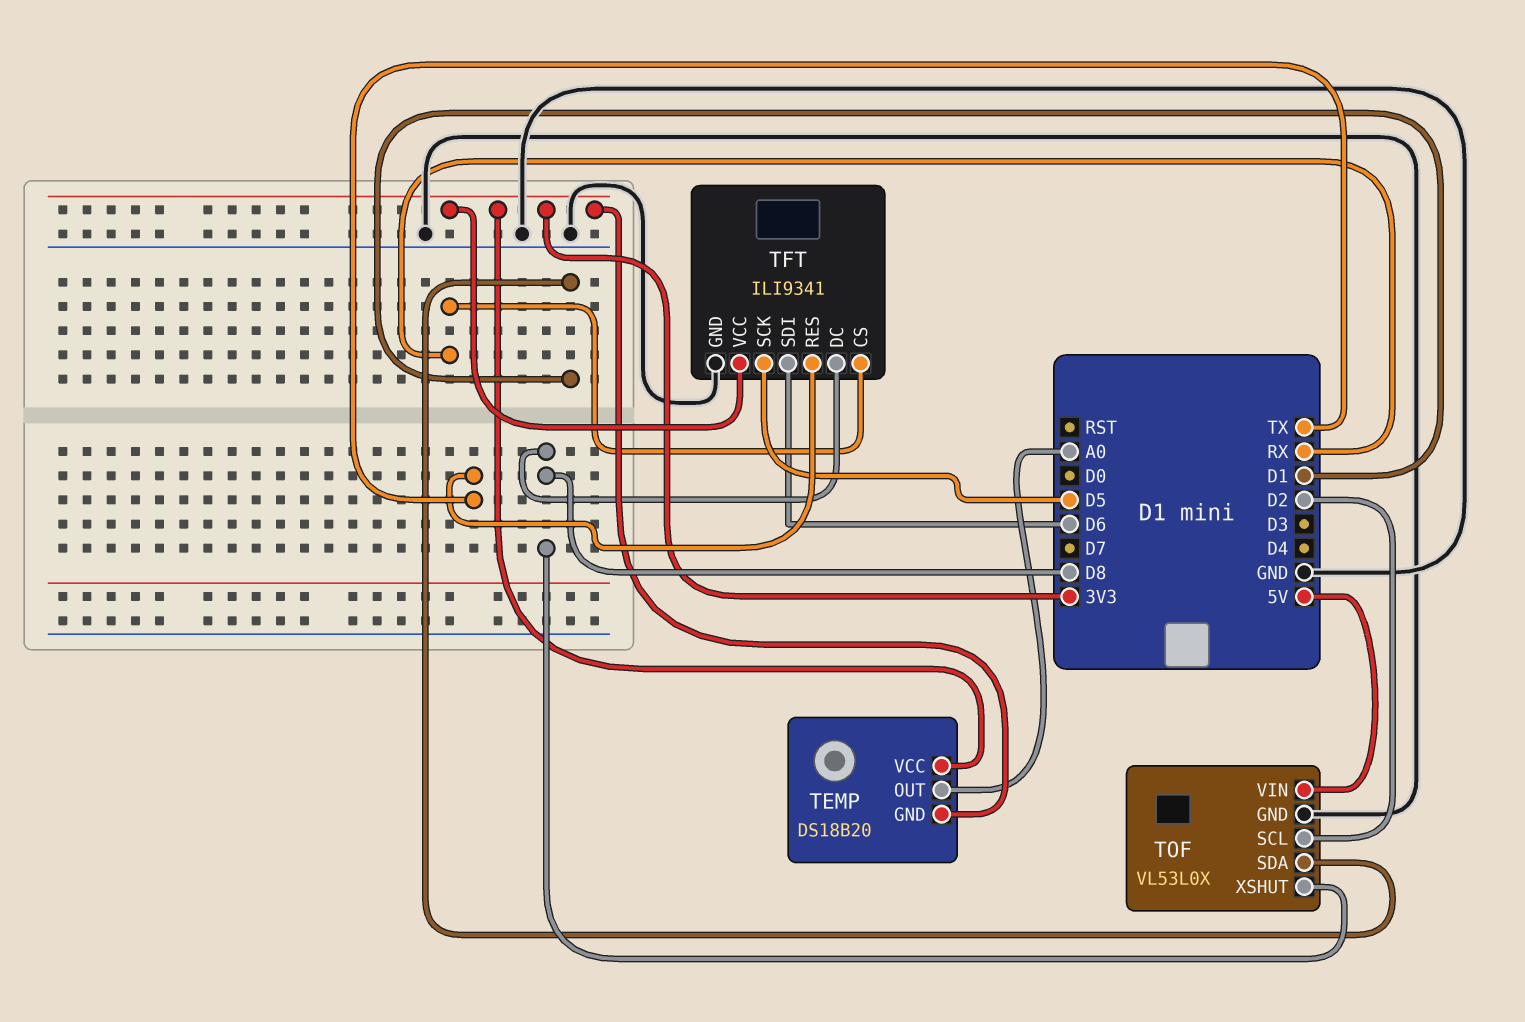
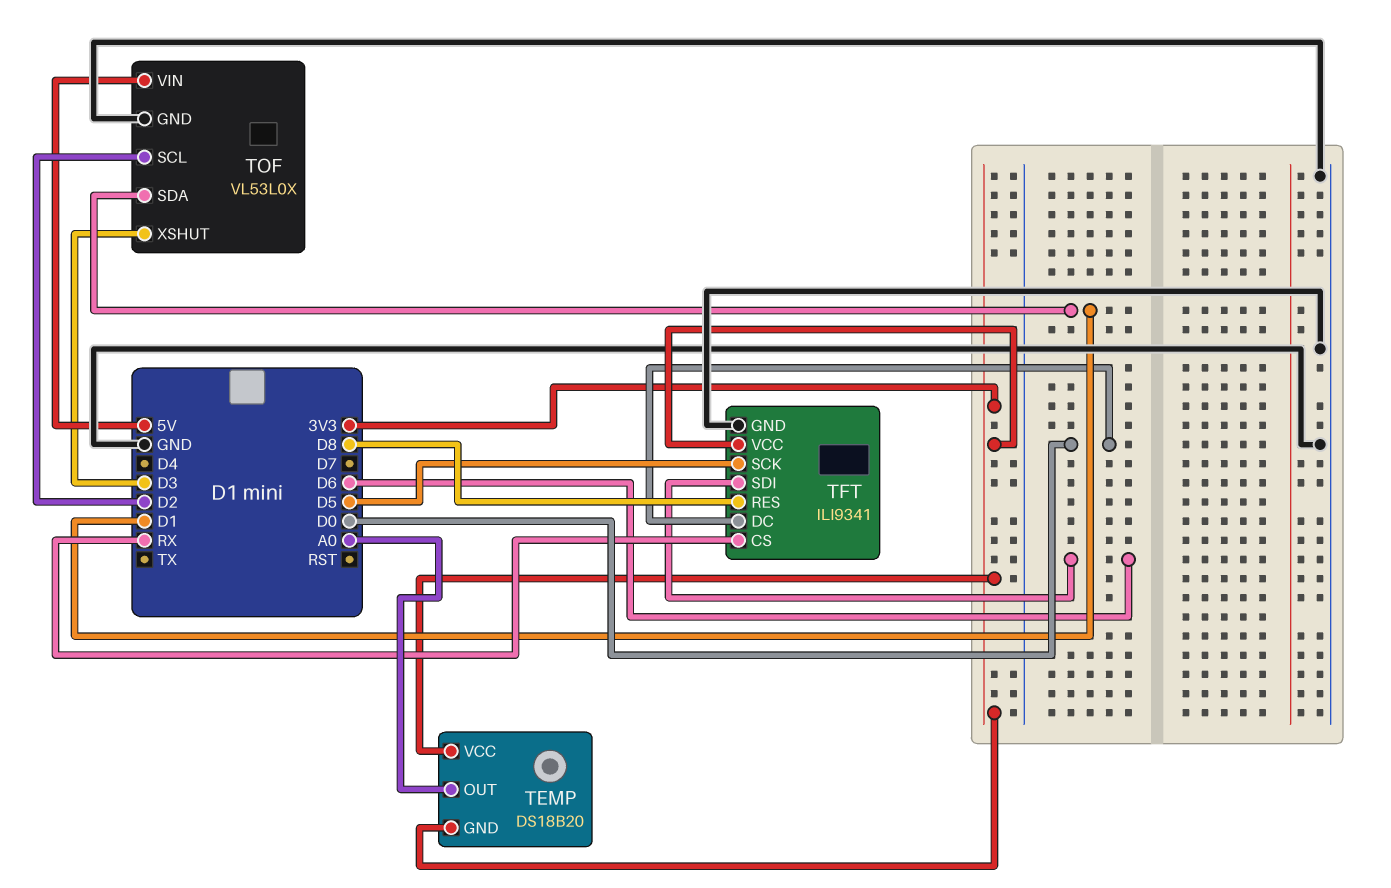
TFT pin DC: D8 -> D0
TFT pin RES: TX -> D8
TOF pin XSHUT: D8 -> D3

